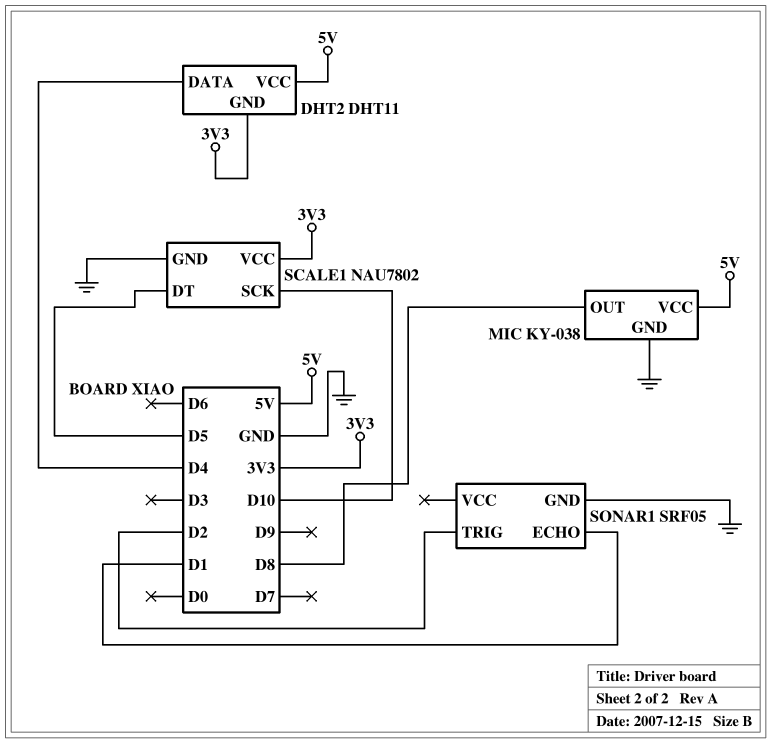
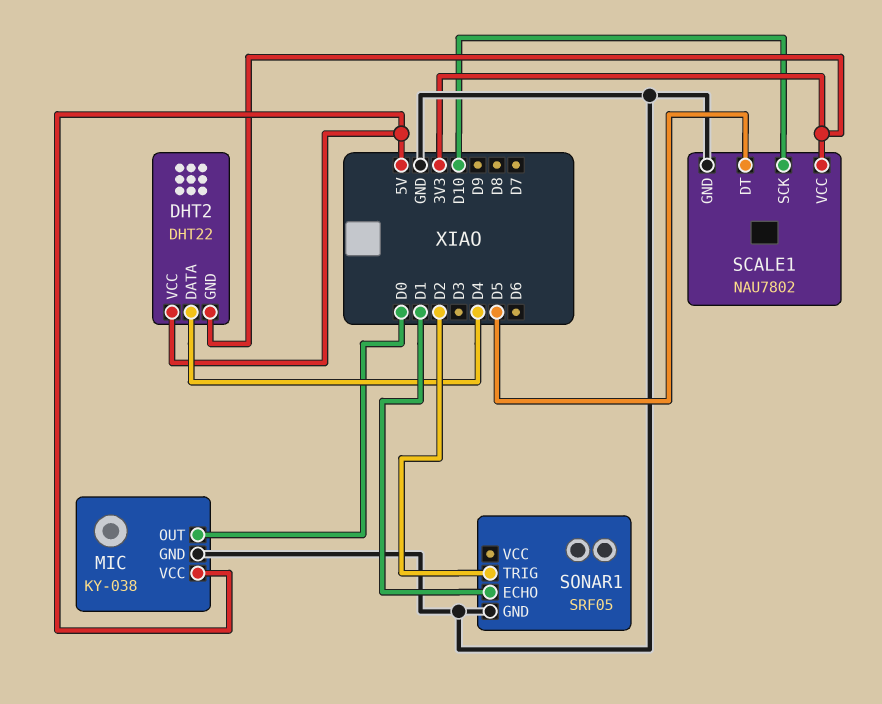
DHT2: DHT11 -> DHT22
MIC pin OUT: D8 -> D0

